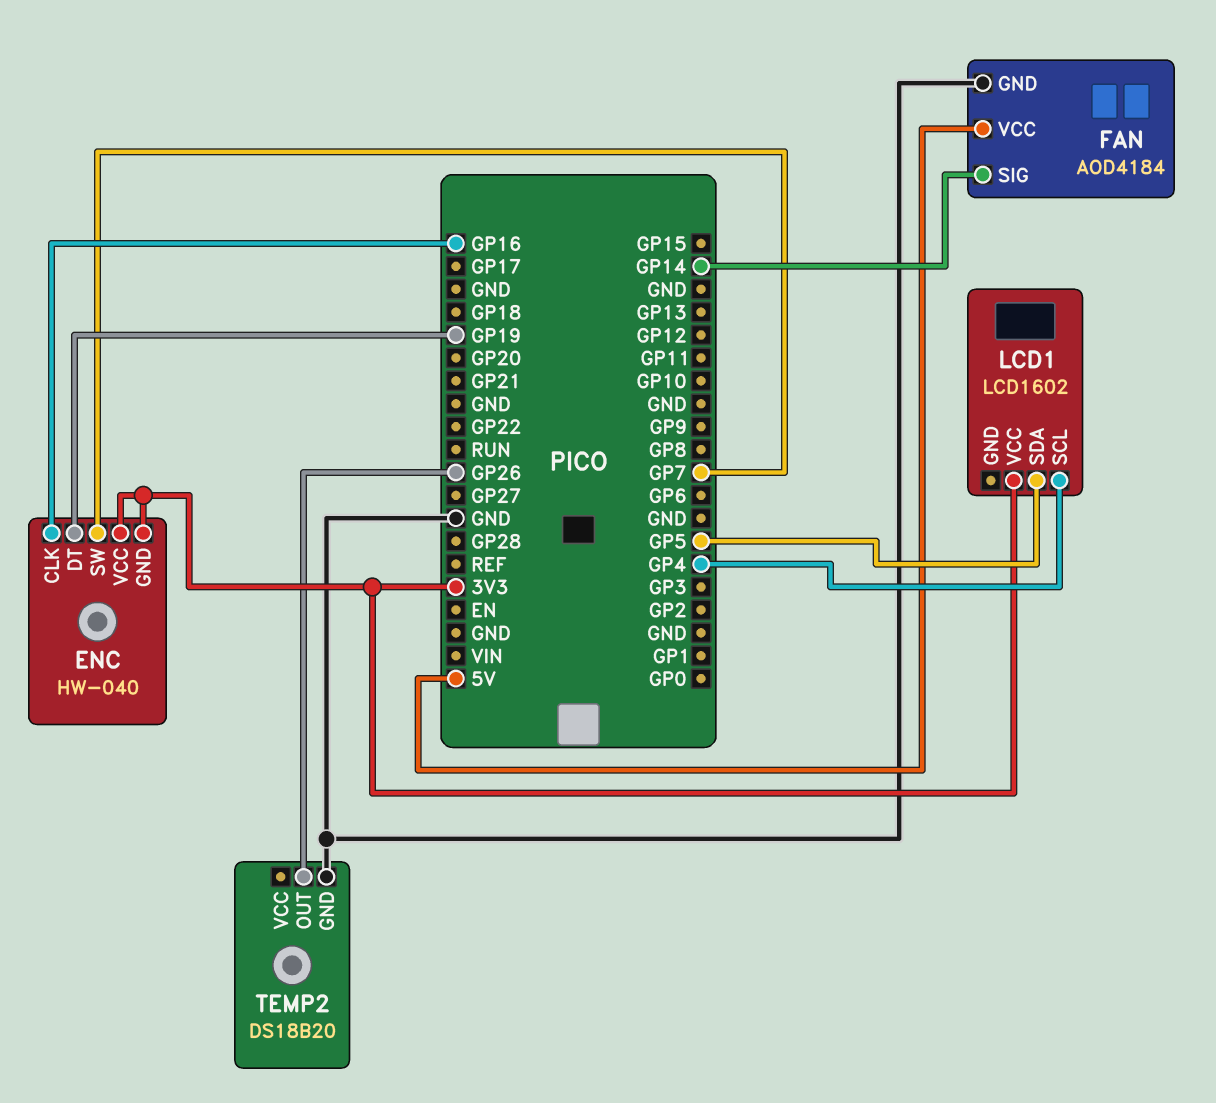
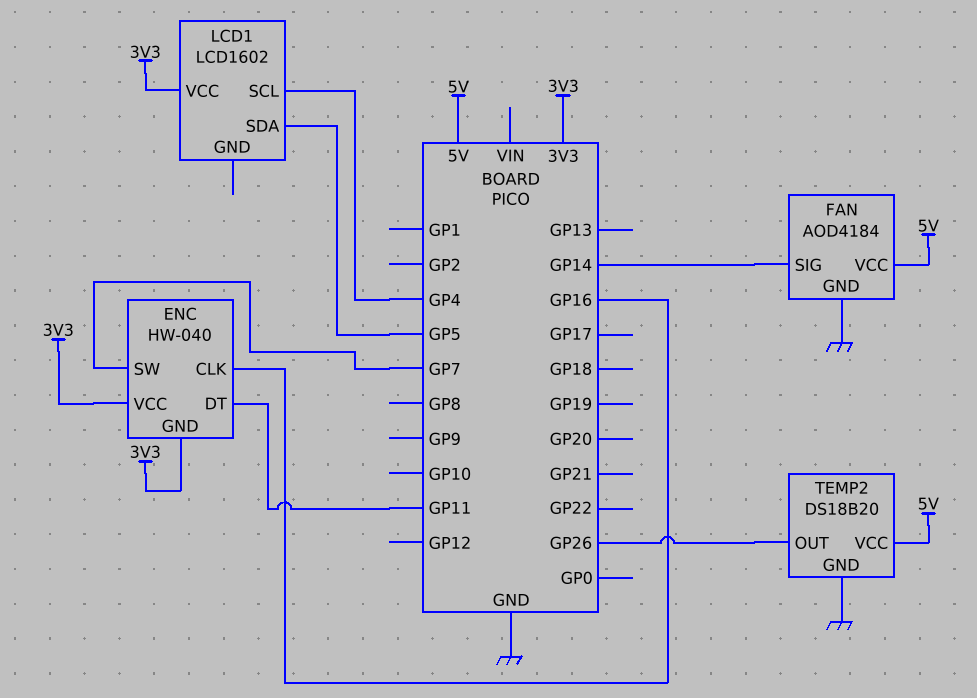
ENC pin DT: GP19 -> GP11
TEMP2 pin VCC: none -> 5V

